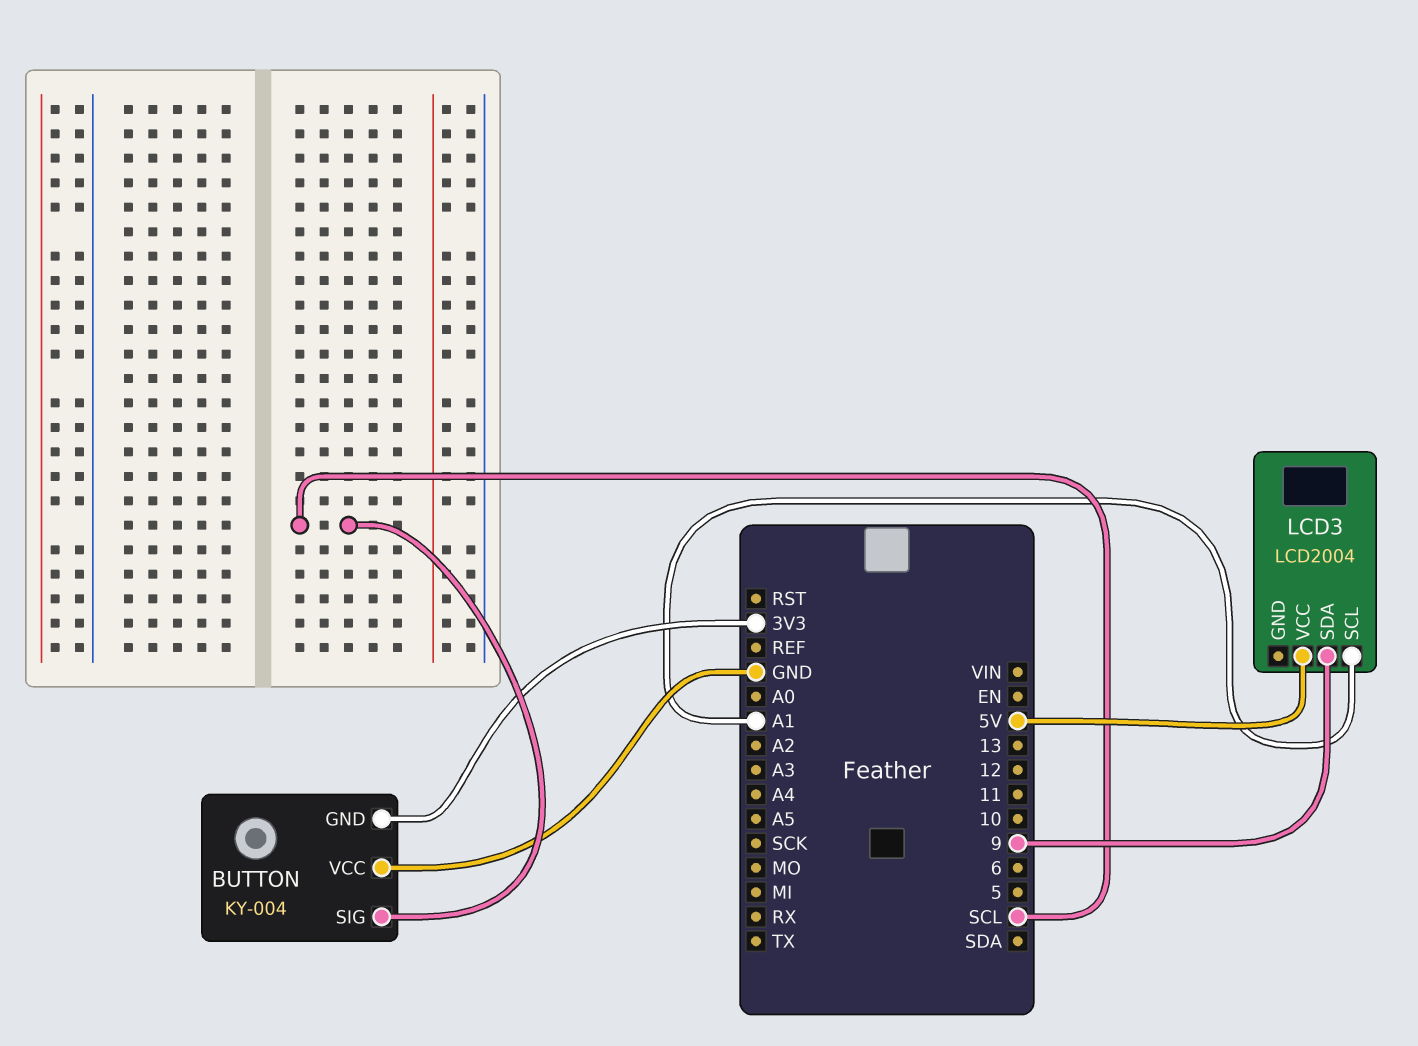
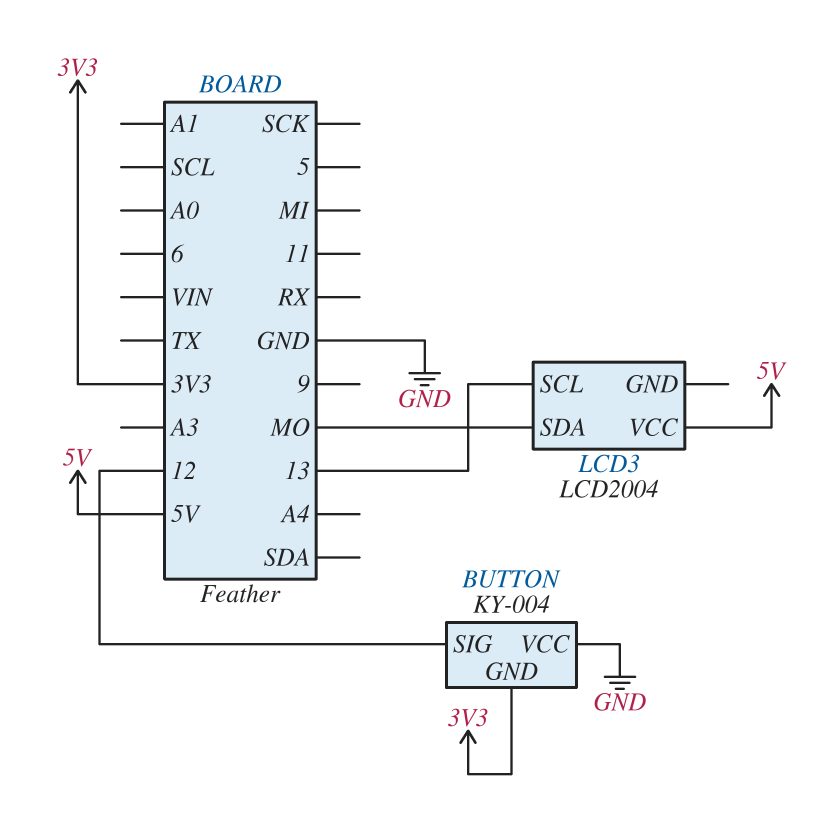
BUTTON pin SIG: SCL -> 12
LCD3 pin SCL: A1 -> 13
LCD3 pin SDA: 9 -> MO

